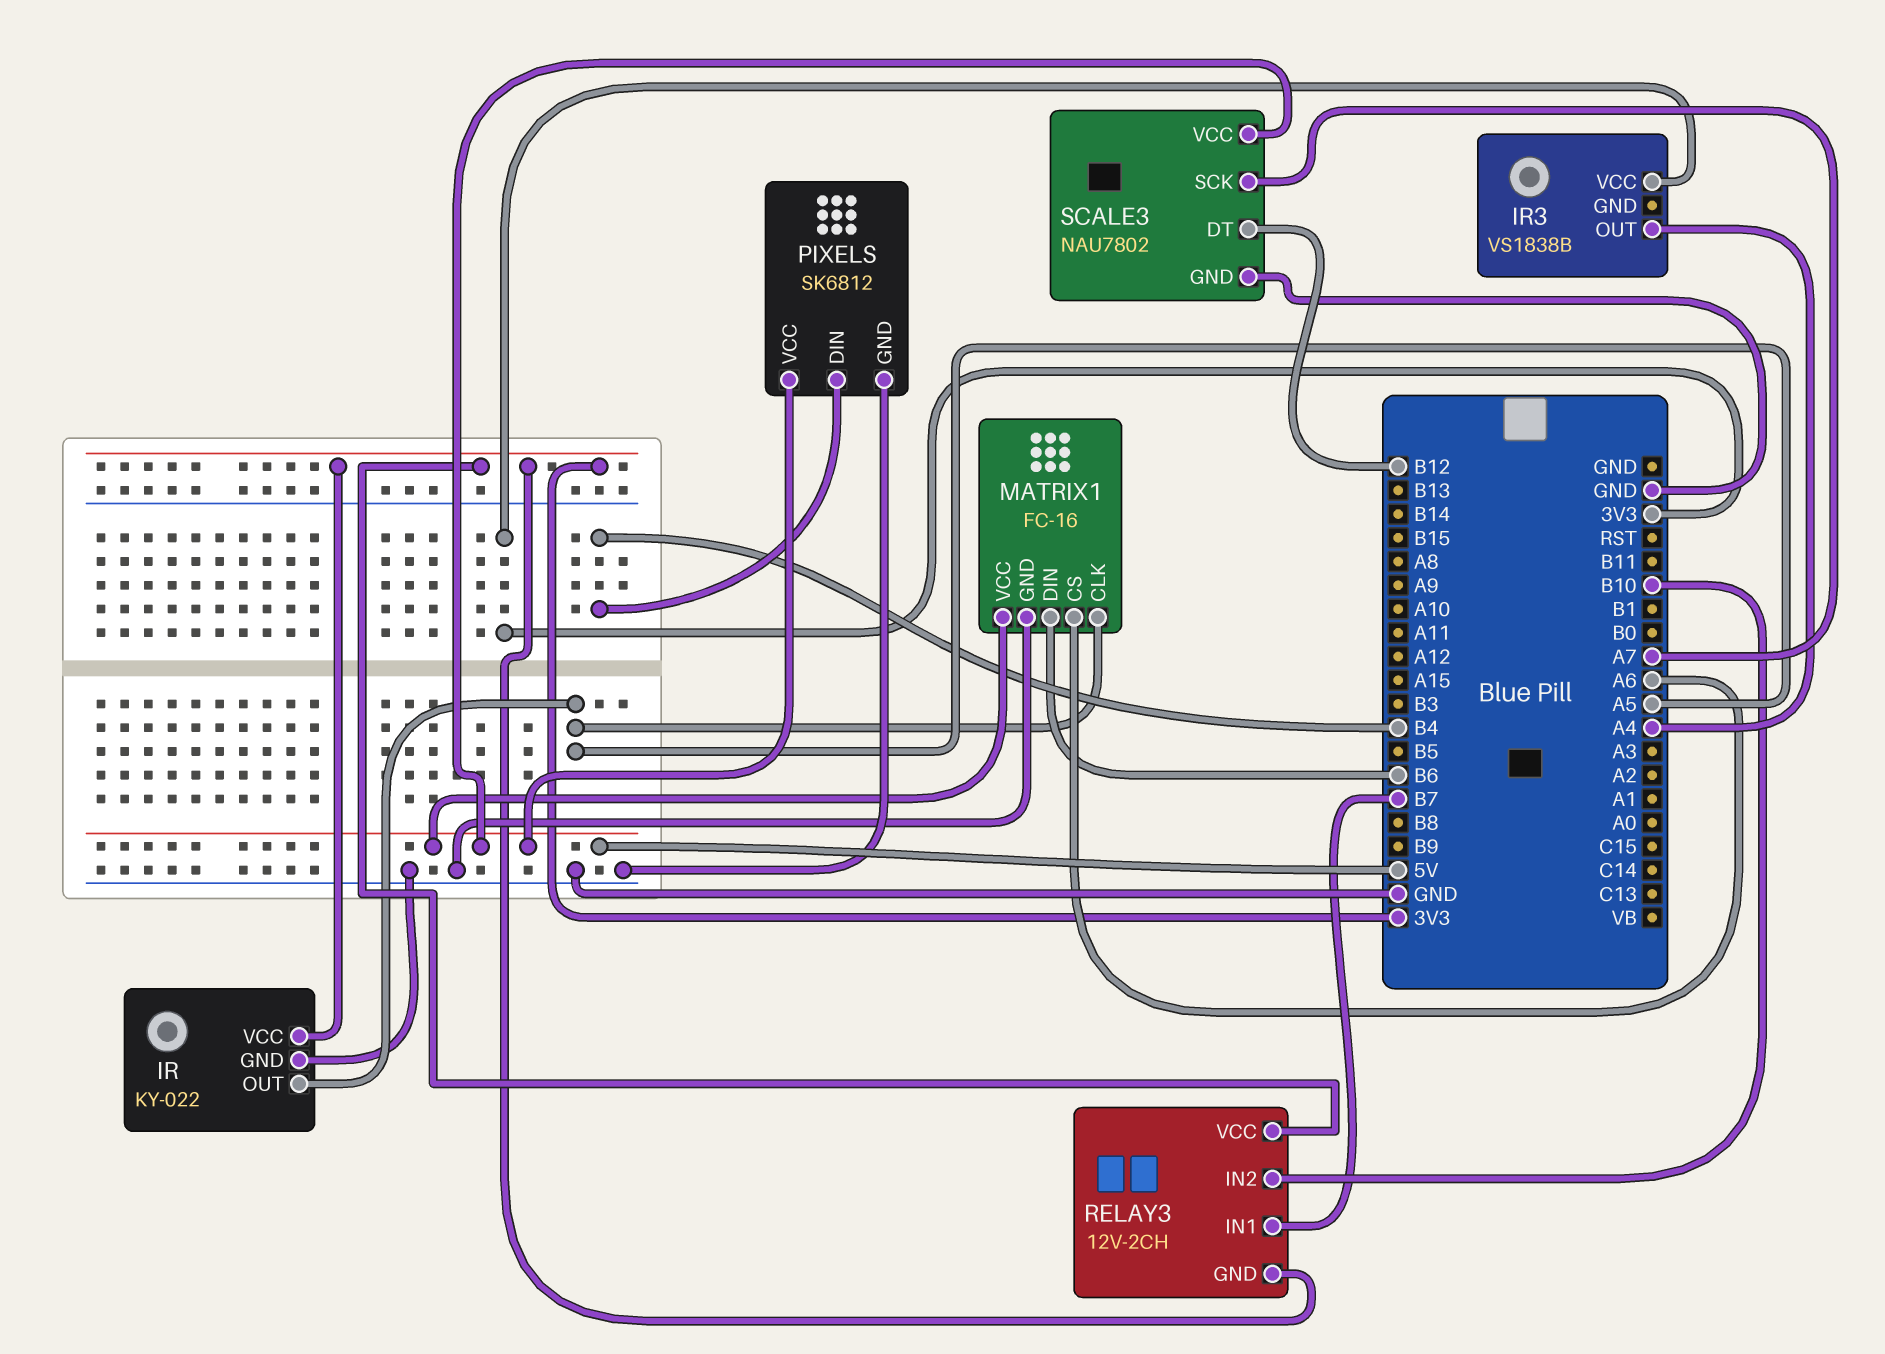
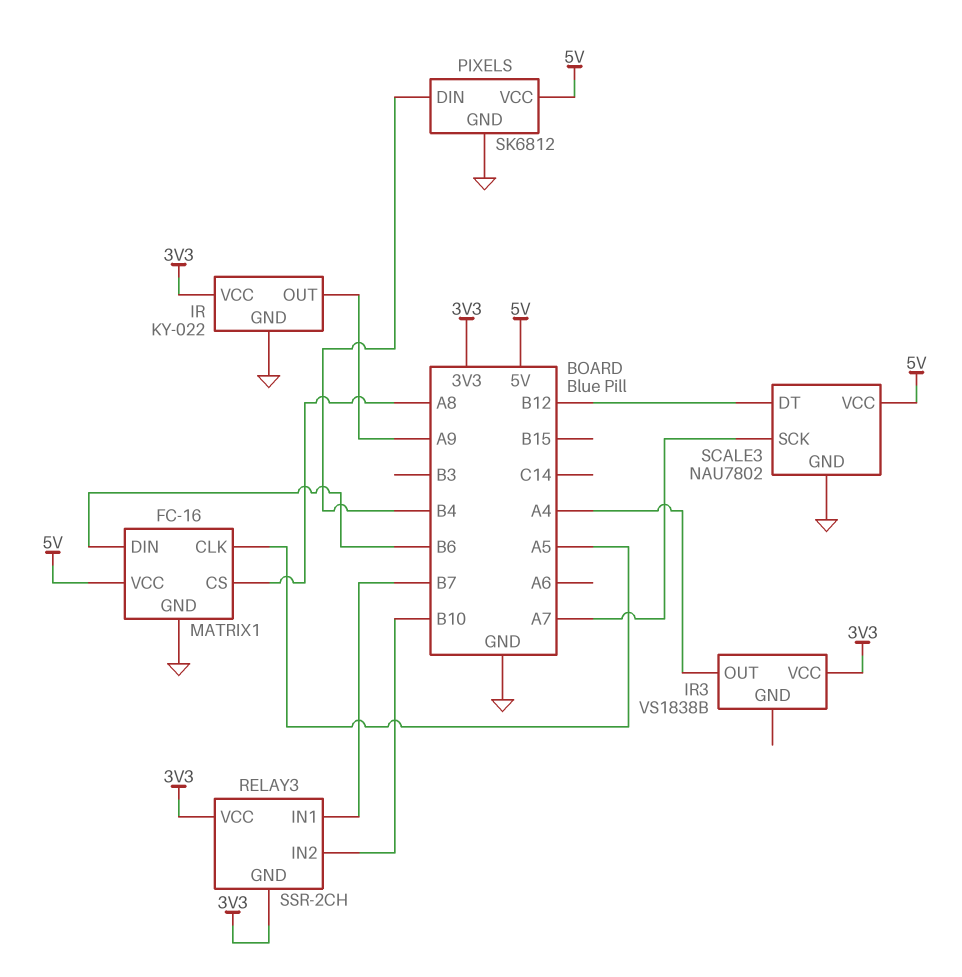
IR pin OUT: A5 -> A9
MATRIX1 pin CS: A6 -> A8
RELAY3: 12V-2CH -> SSR-2CH

